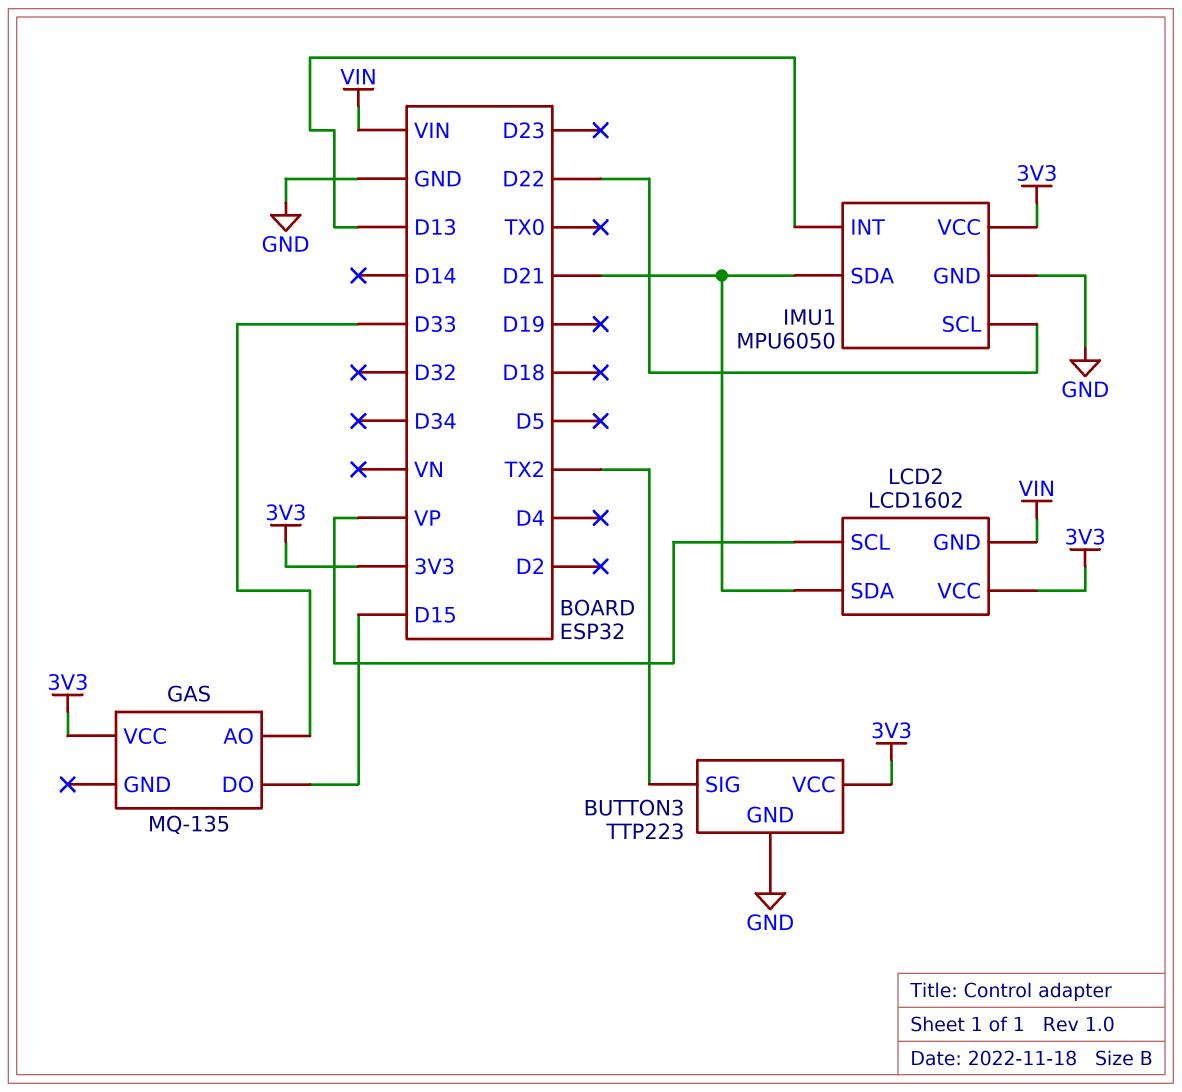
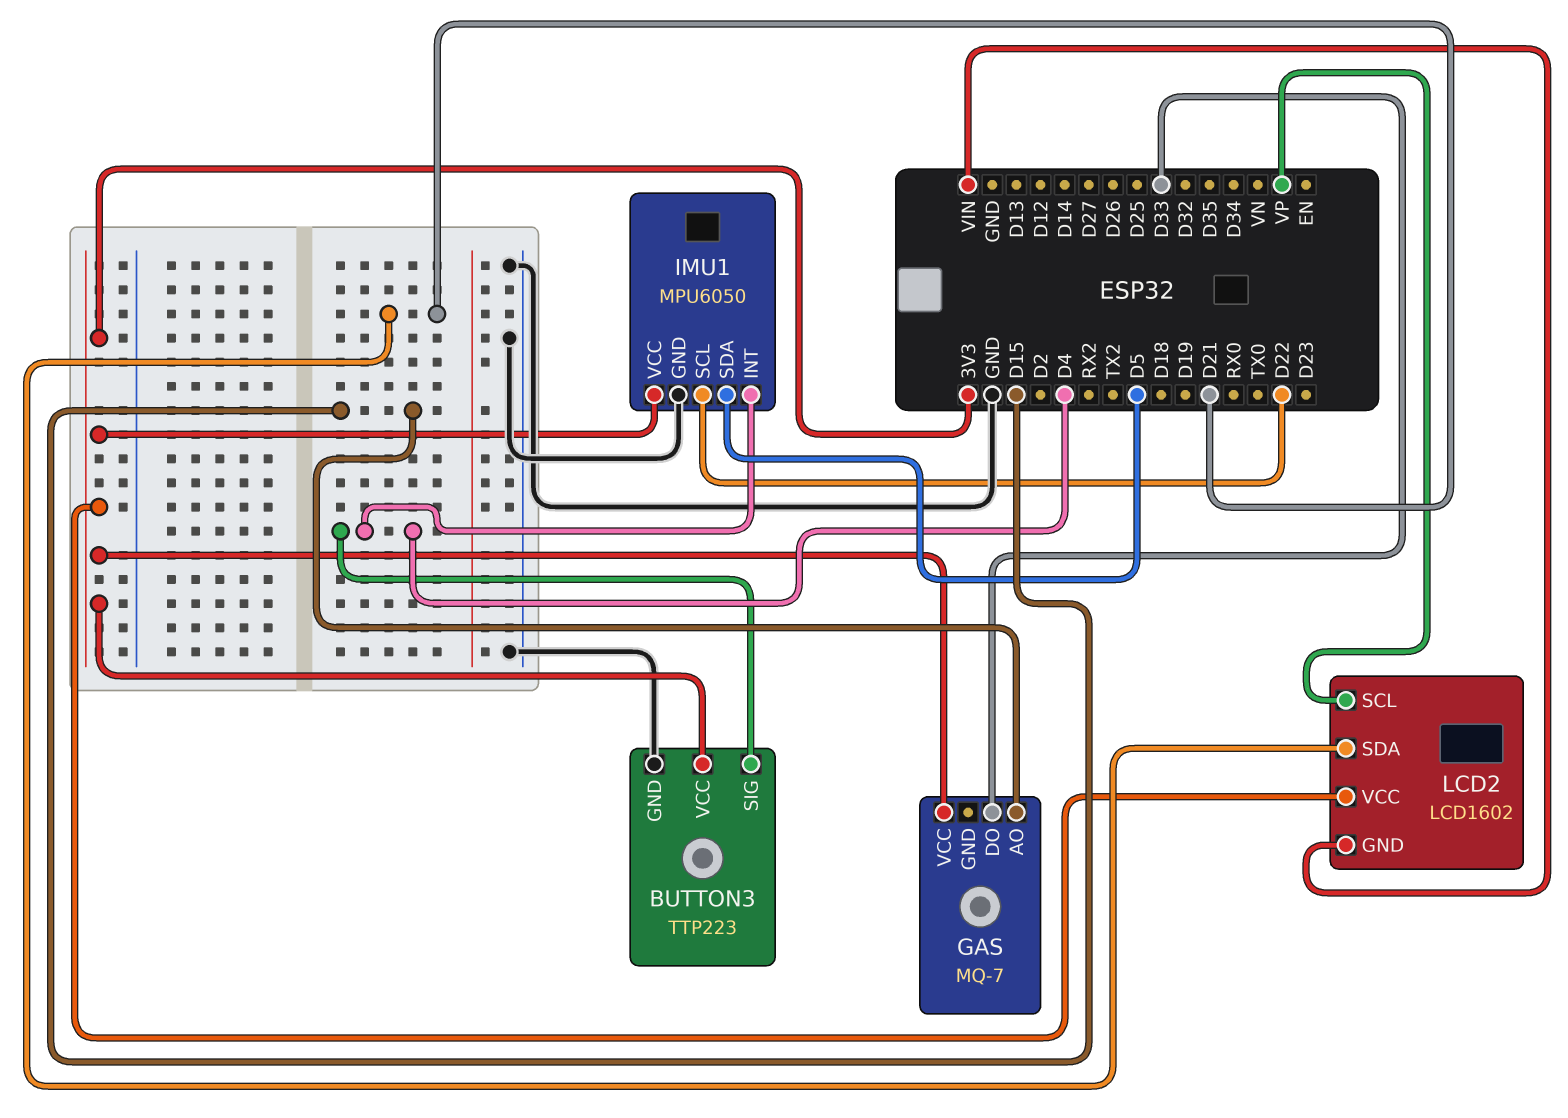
BUTTON3 pin SIG: TX2 -> D4
GAS: MQ-135 -> MQ-7
GAS pin AO: D33 -> D15
GAS pin DO: D15 -> D33
IMU1 pin INT: D13 -> D4
IMU1 pin SDA: D21 -> D5

